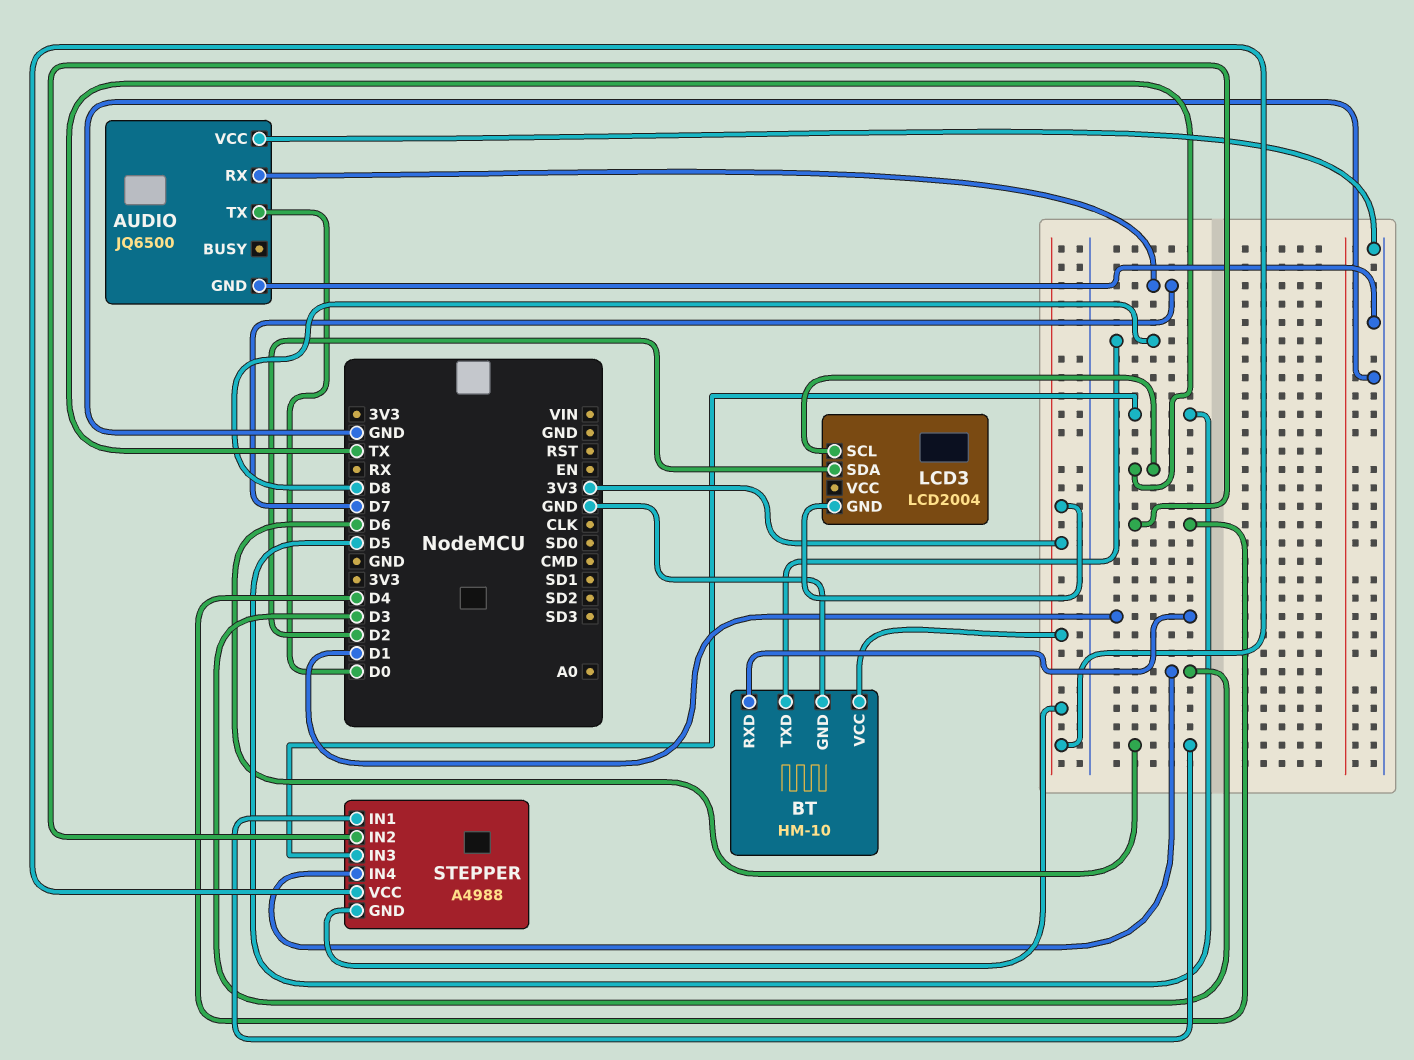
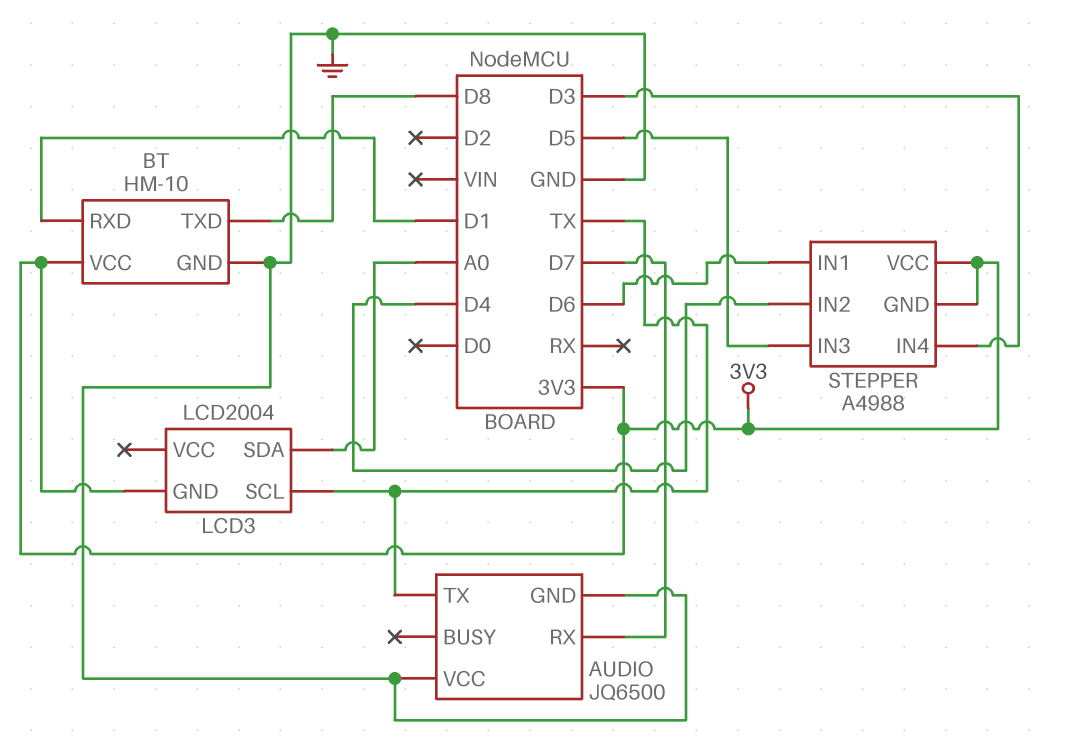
AUDIO pin TX: D0 -> TX
LCD3 pin SDA: D2 -> A0

